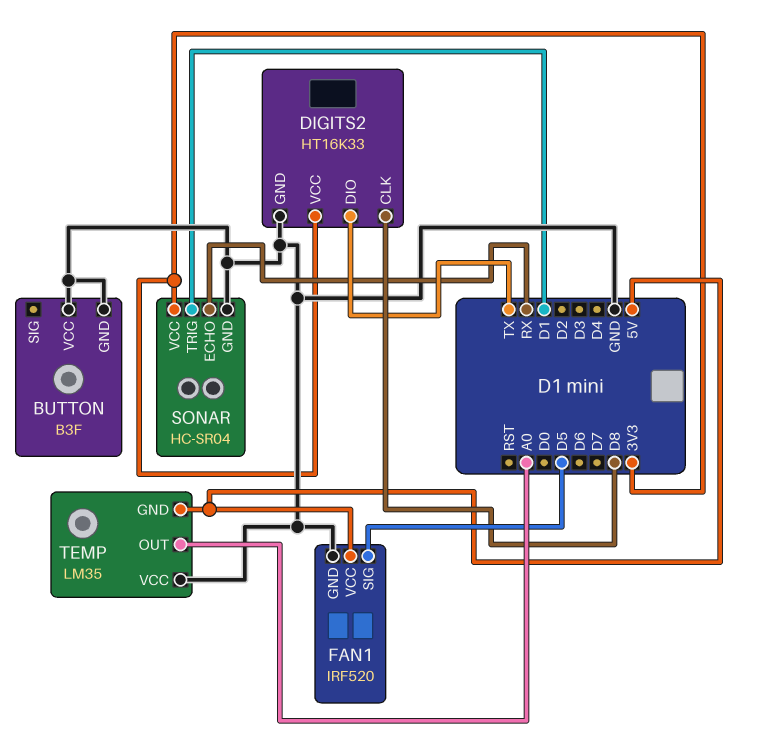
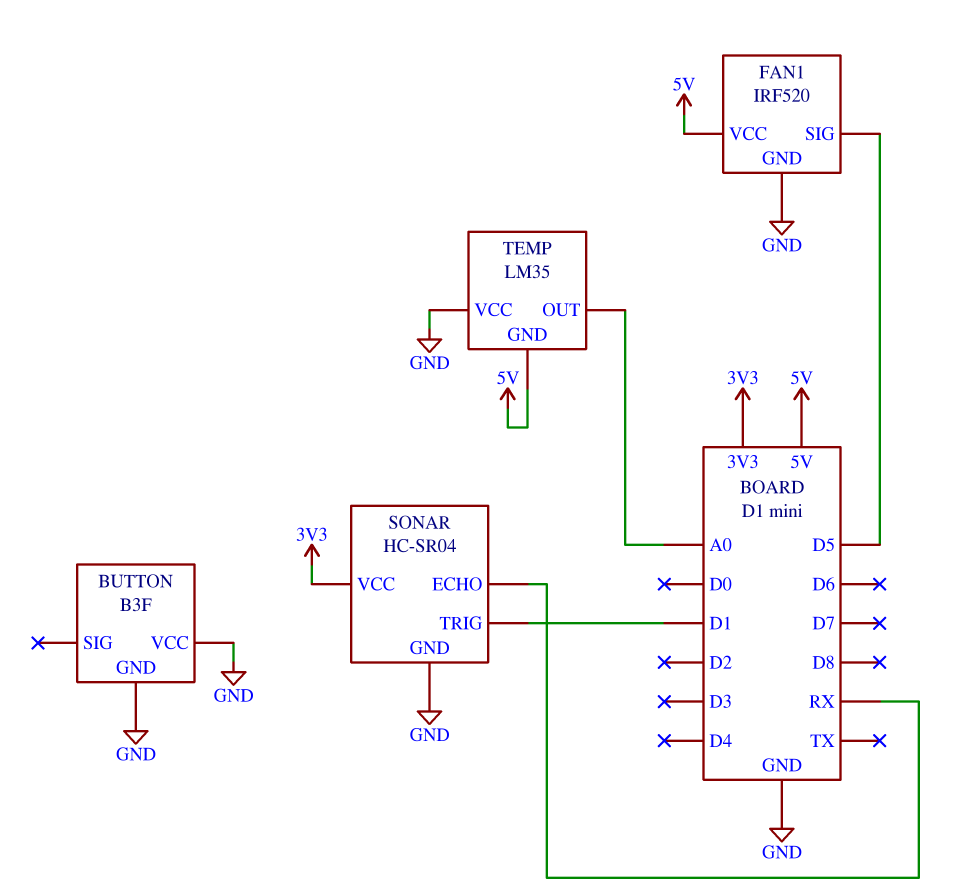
DIGITS2: HT16K33 -> none
DIGITS2 pin CLK: D8 -> none
DIGITS2 pin DIO: TX -> none
DIGITS2 pin GND: GND -> none
DIGITS2 pin VCC: 3V3 -> none

